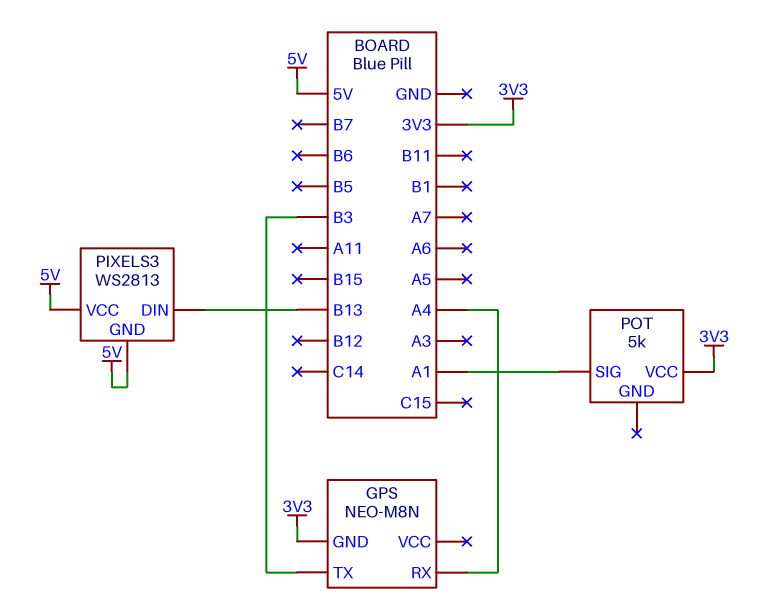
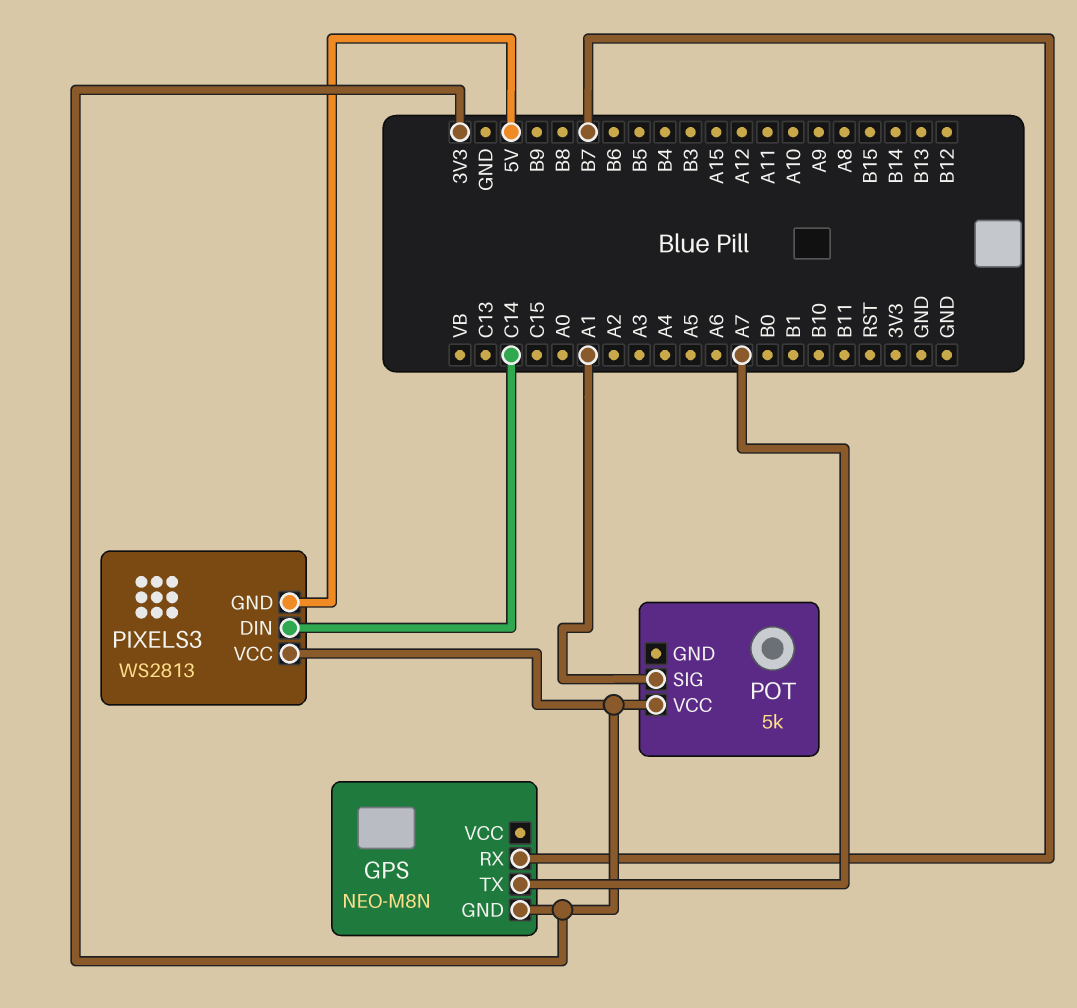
GPS pin RX: A4 -> B7
GPS pin TX: B3 -> A7
PIXELS3 pin DIN: B13 -> C14
PIXELS3 pin VCC: 5V -> 3V3

